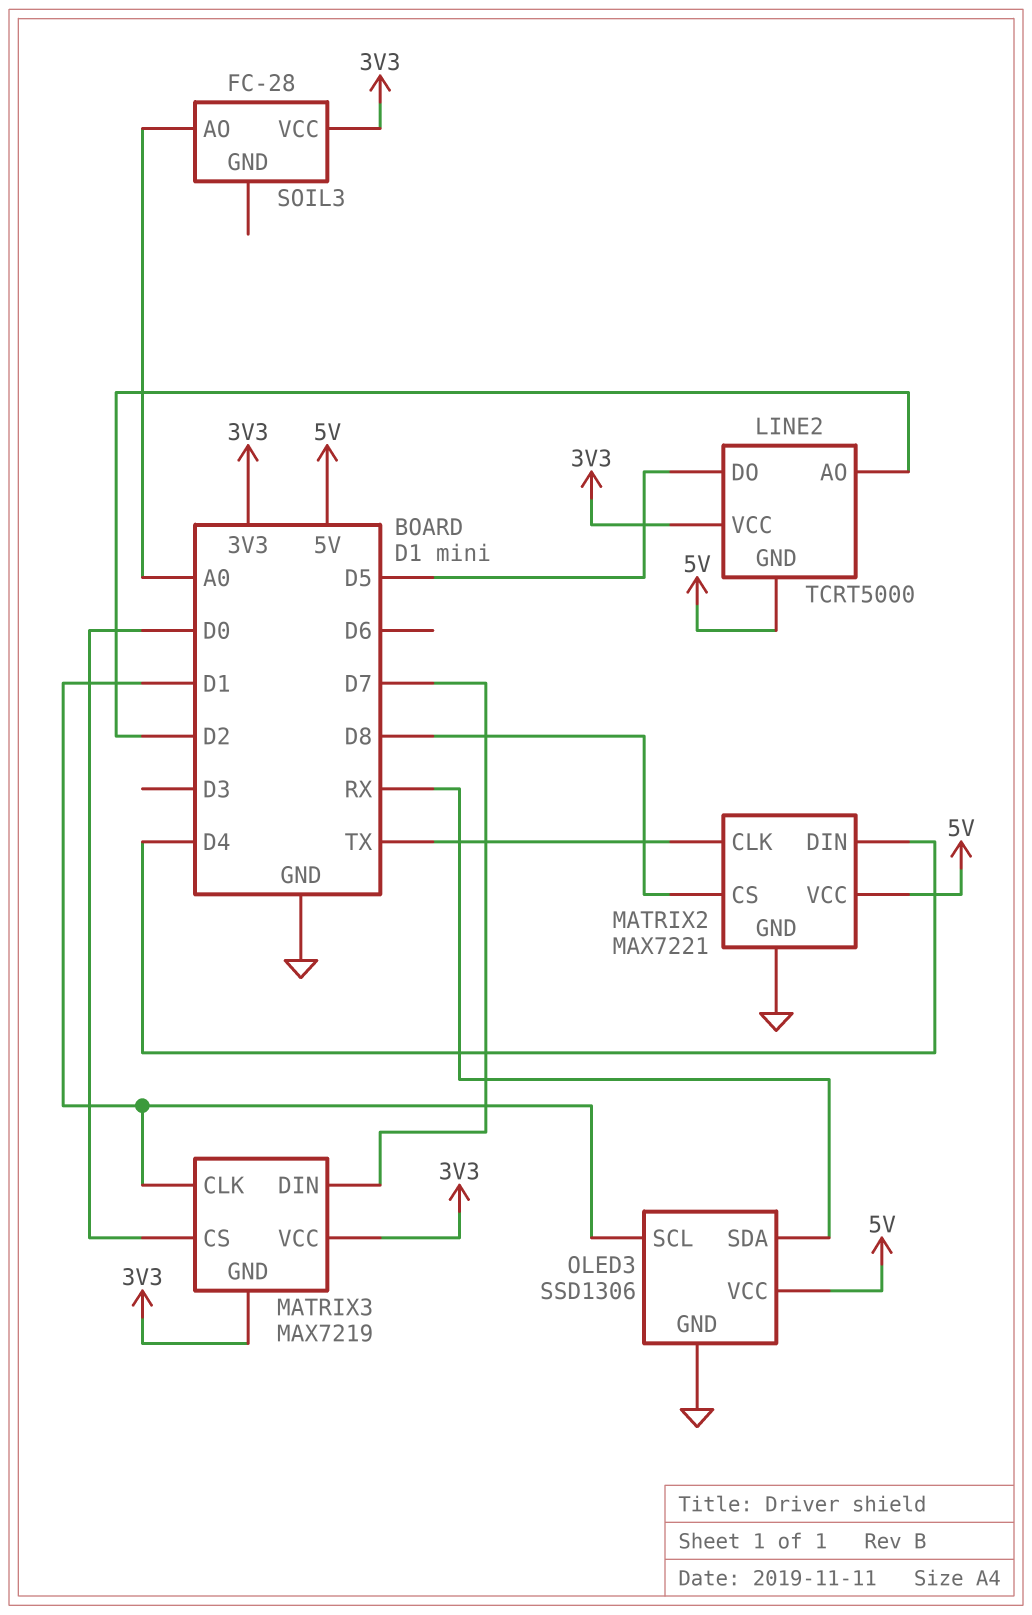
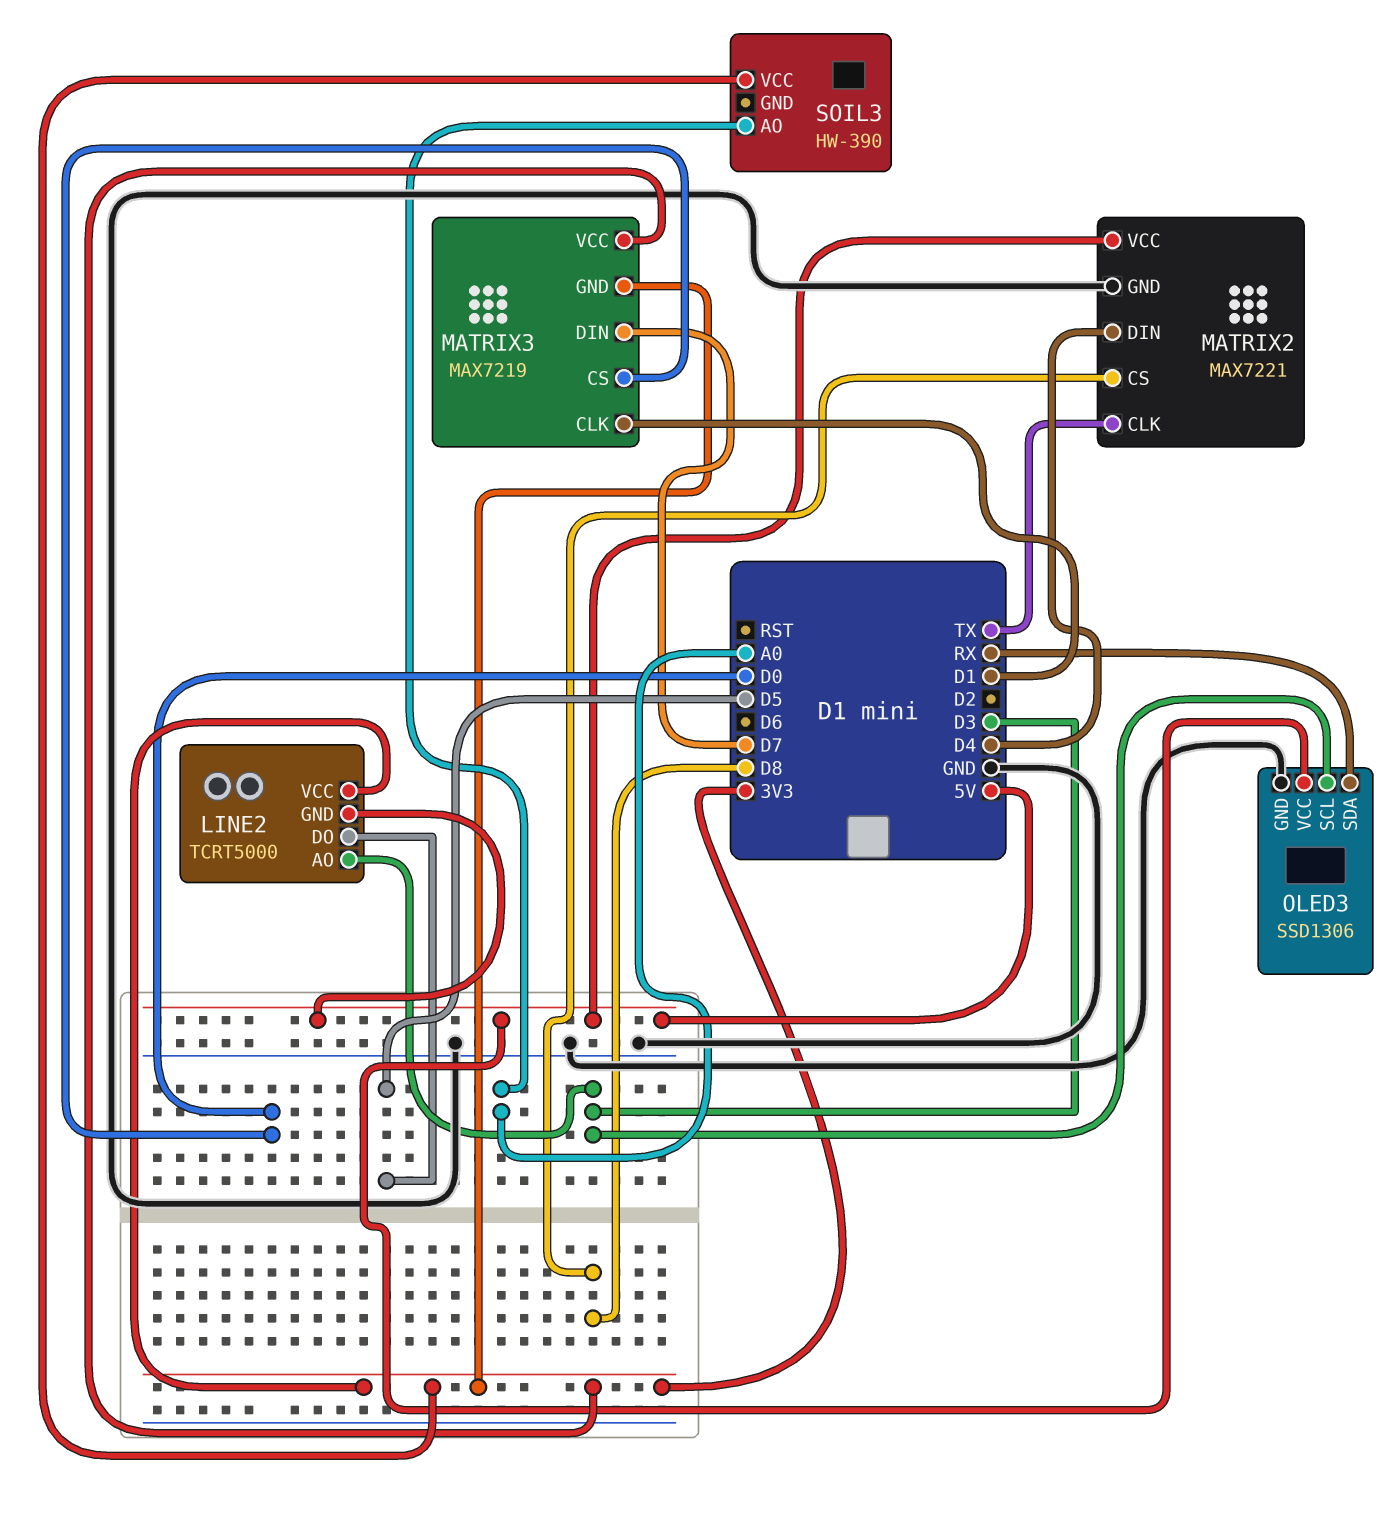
LINE2 pin AO: D2 -> D3
OLED3 pin SCL: D1 -> D3
SOIL3: FC-28 -> HW-390

